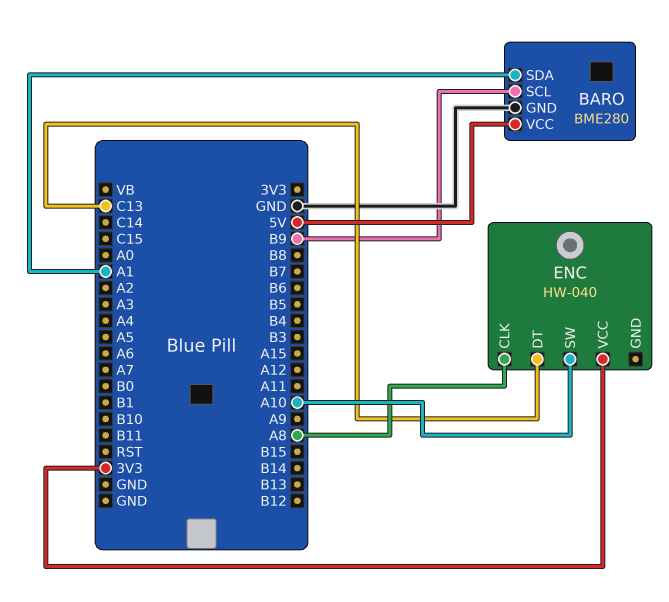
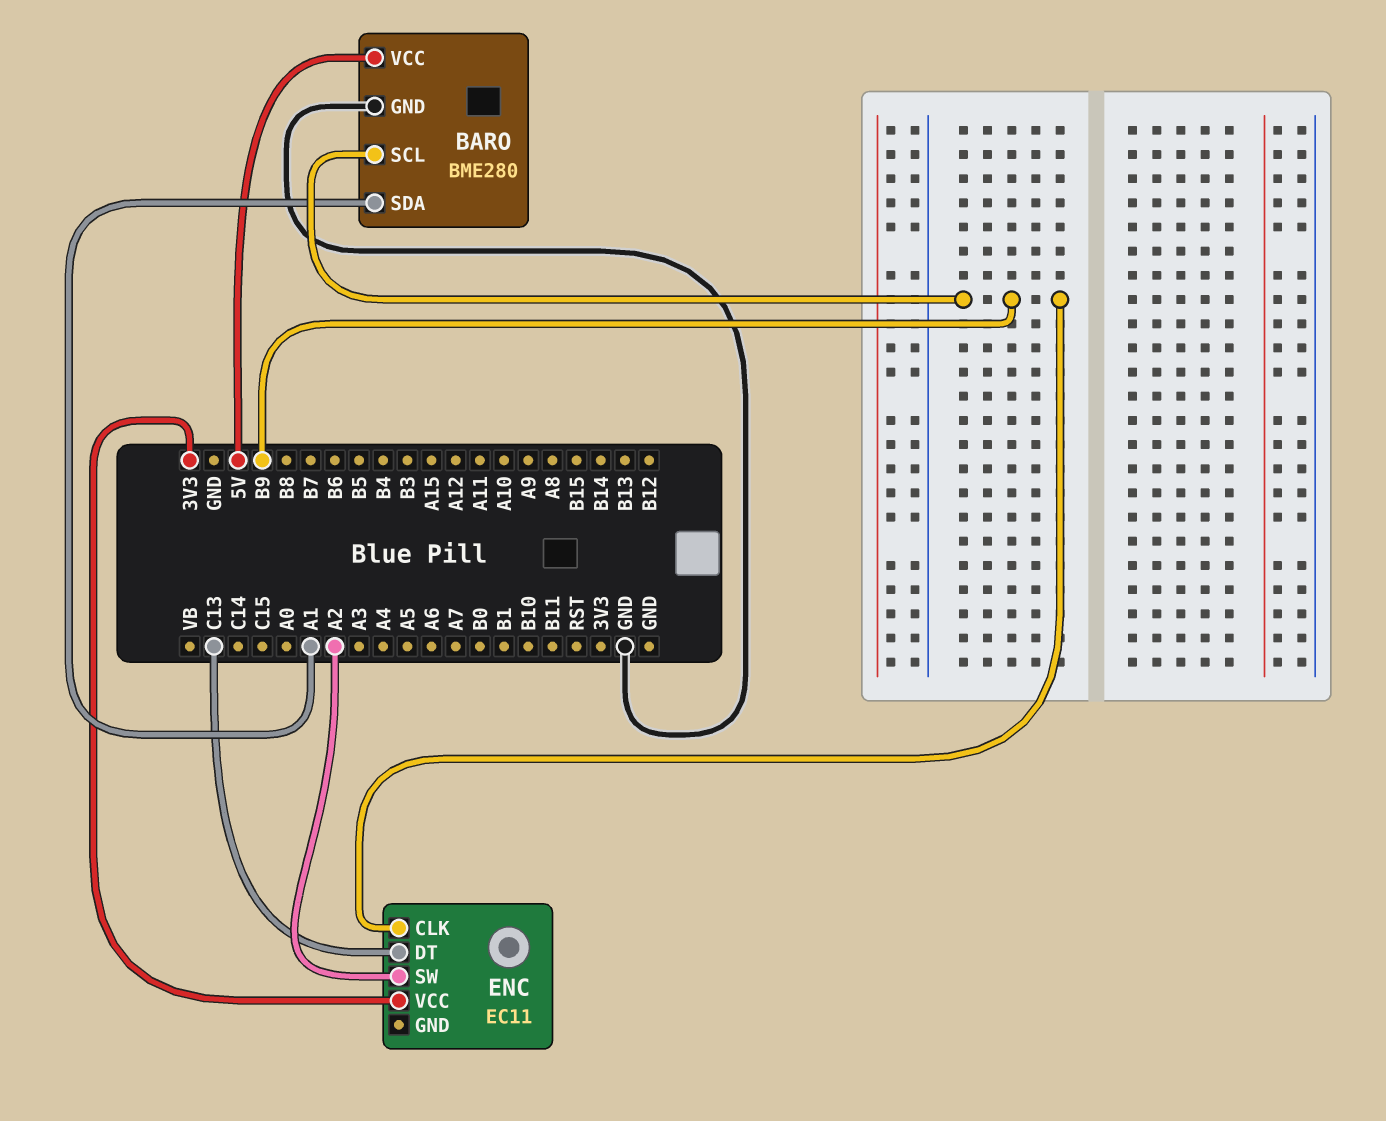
ENC: HW-040 -> EC11
ENC pin CLK: A8 -> B9
ENC pin SW: A10 -> A2

